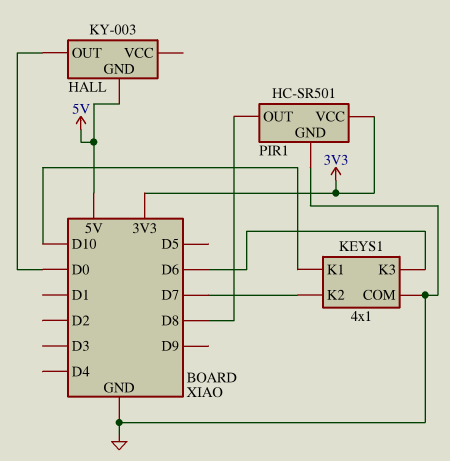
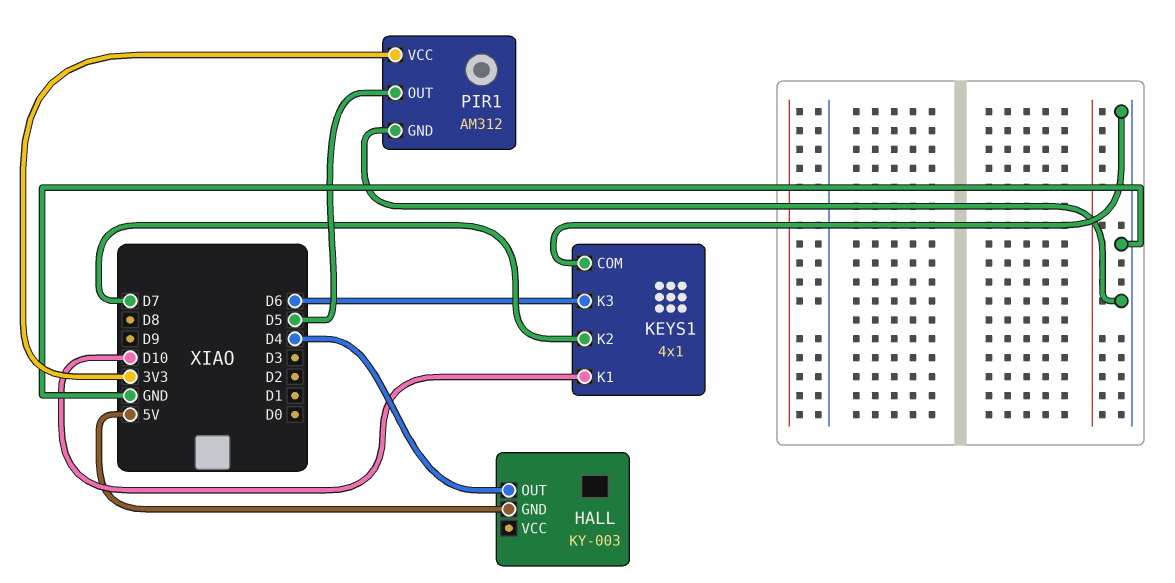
HALL pin OUT: D0 -> D4
PIR1: HC-SR501 -> AM312
PIR1 pin OUT: D8 -> D5

